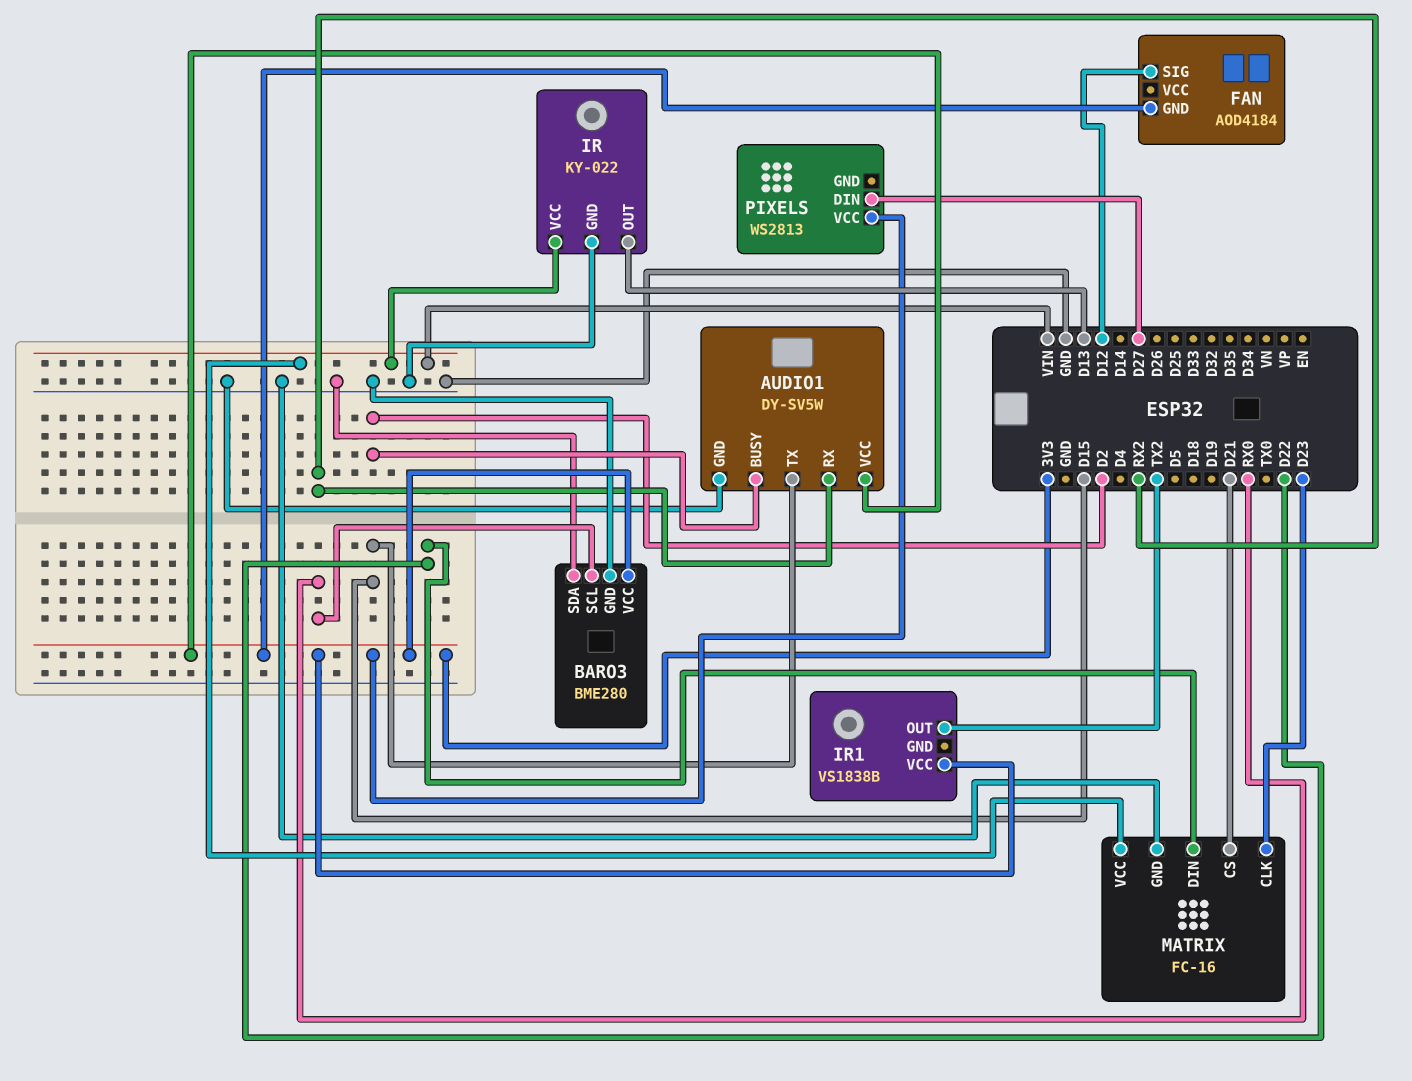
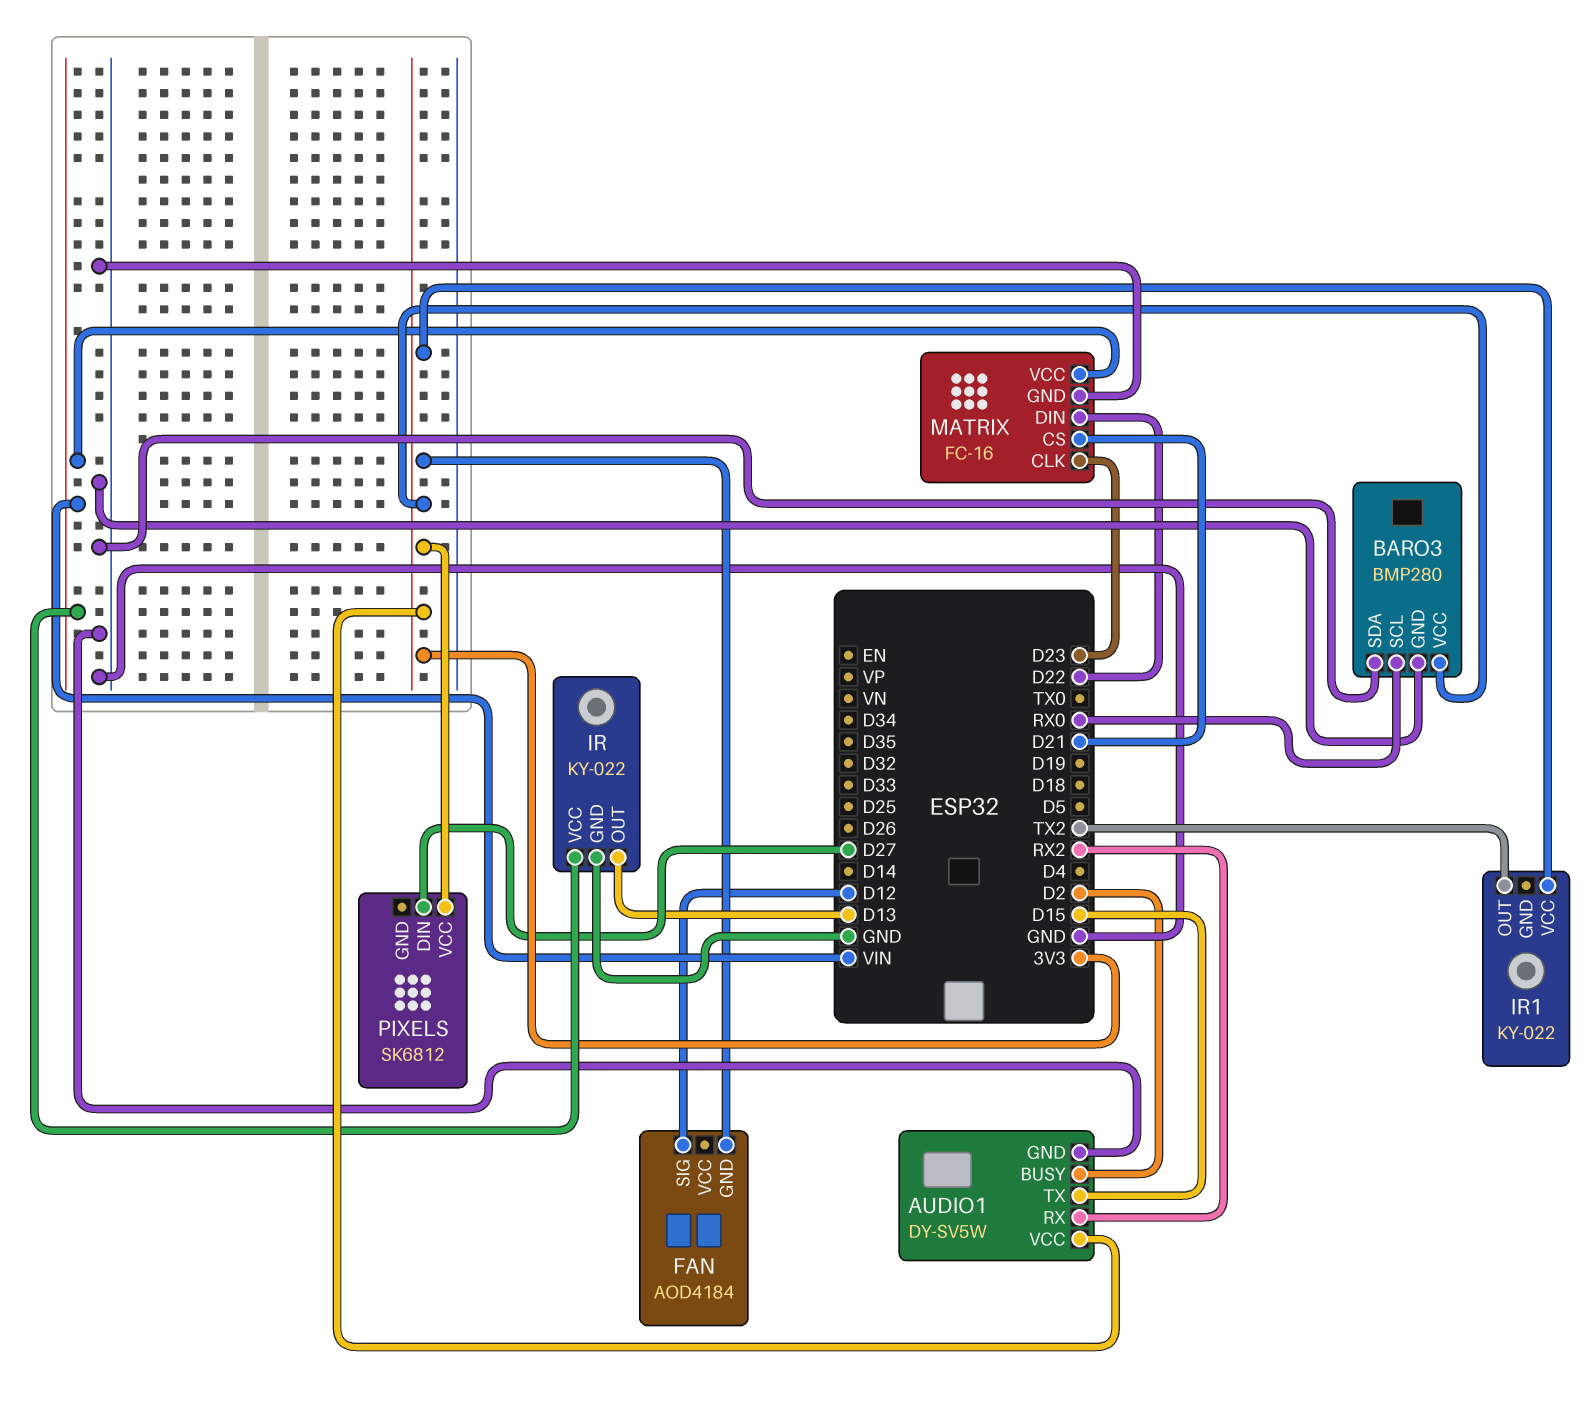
BARO3: BME280 -> BMP280
IR1: VS1838B -> KY-022
PIXELS: WS2813 -> SK6812

